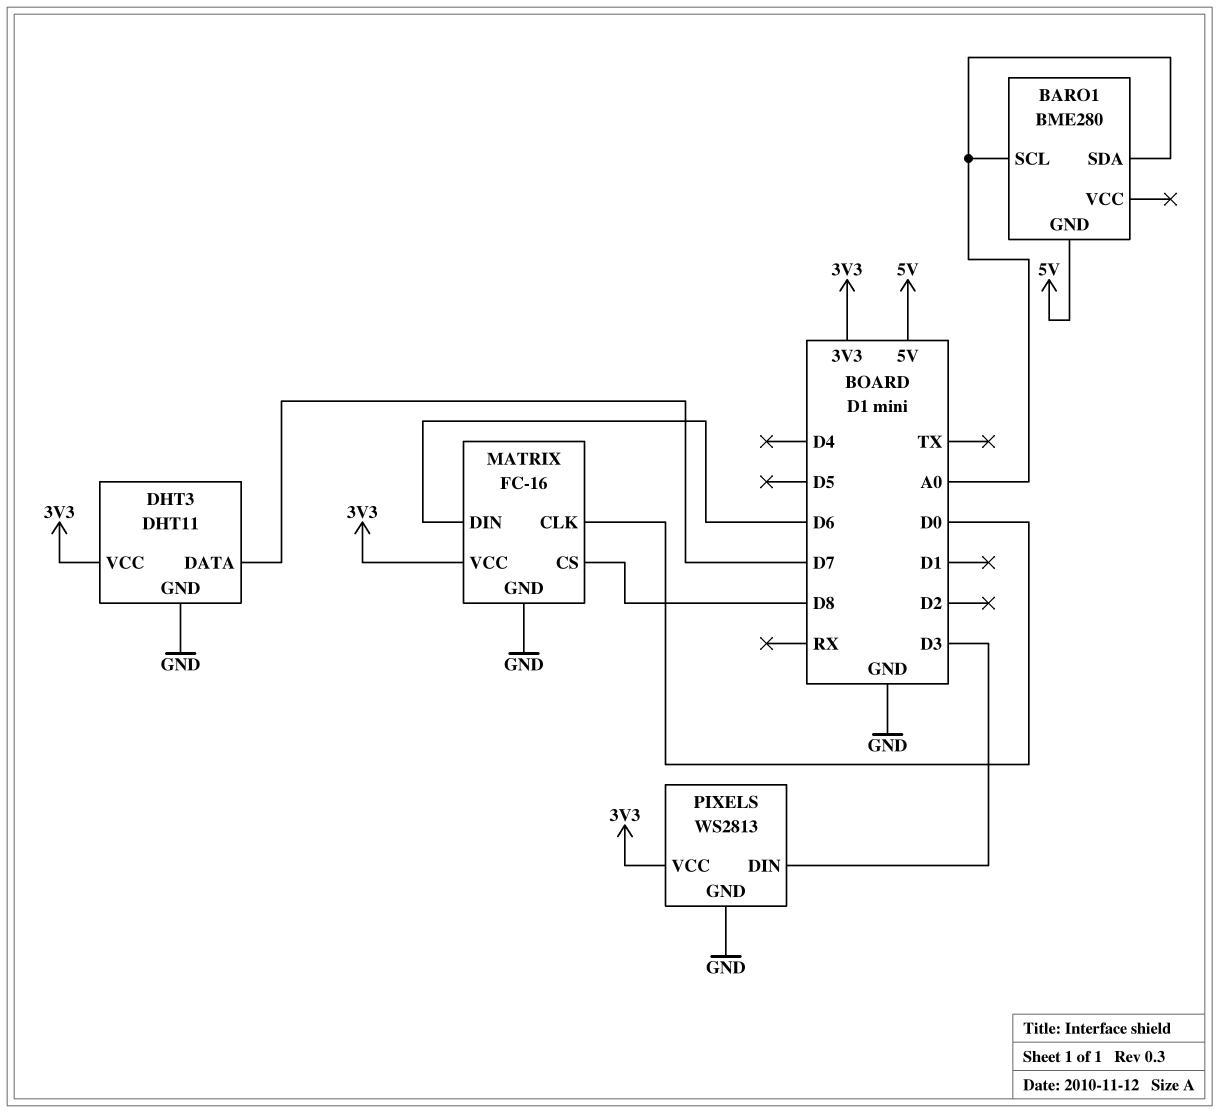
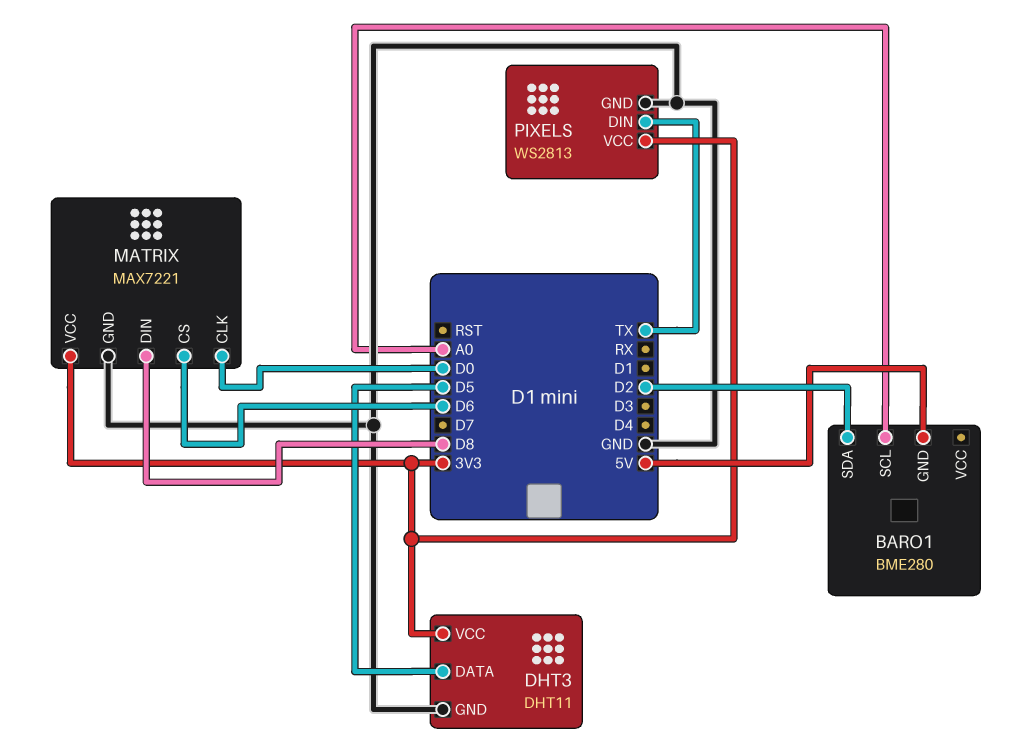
BARO1 pin SDA: A0 -> D2
DHT3 pin DATA: D7 -> D5
MATRIX: FC-16 -> MAX7221
MATRIX pin CS: D8 -> D6
MATRIX pin DIN: D6 -> D8
PIXELS pin DIN: D3 -> TX

